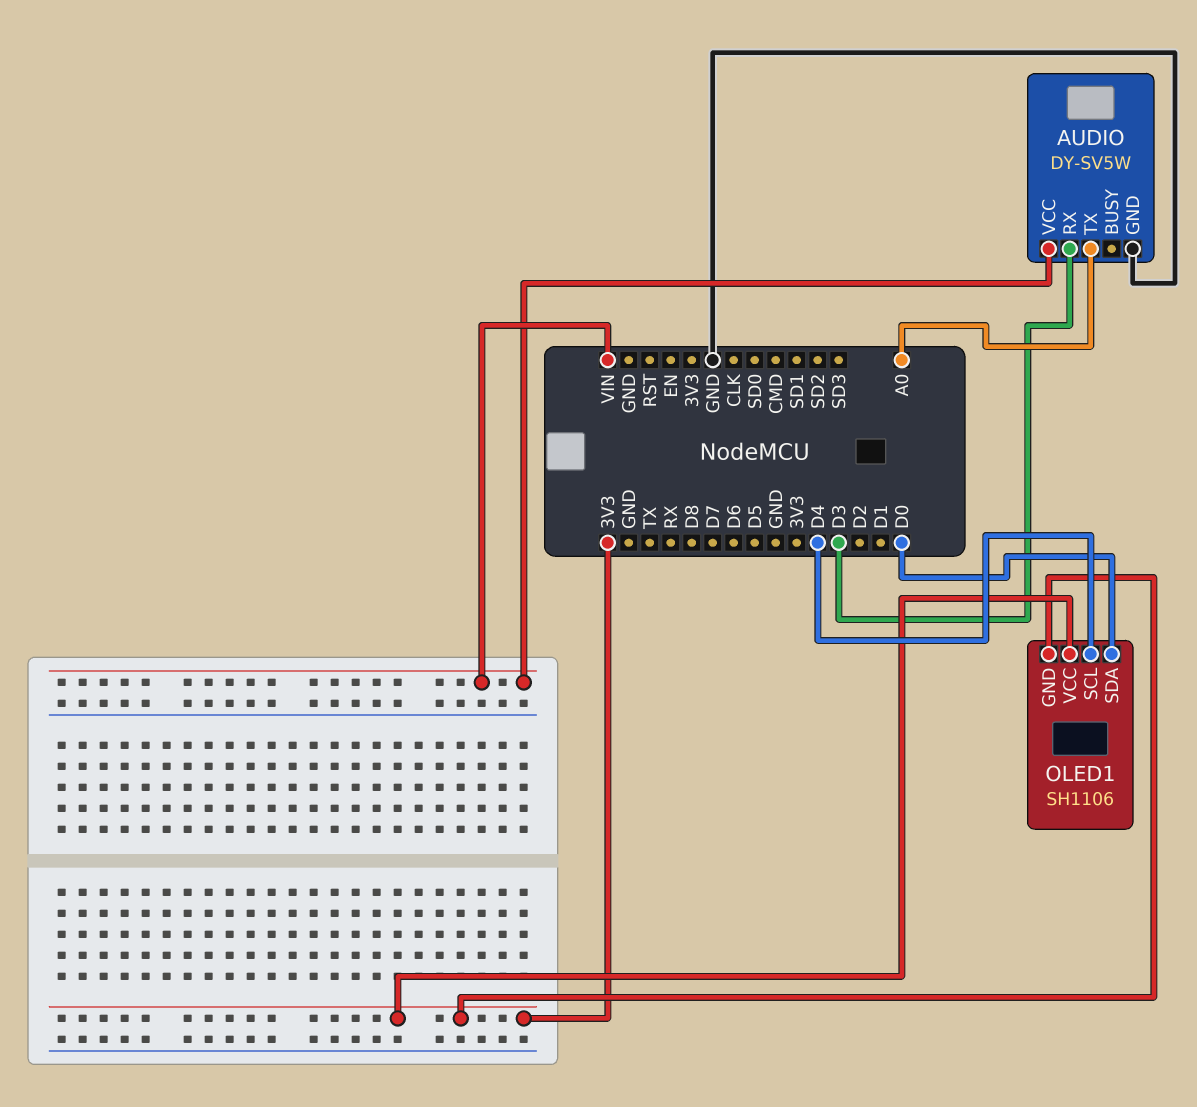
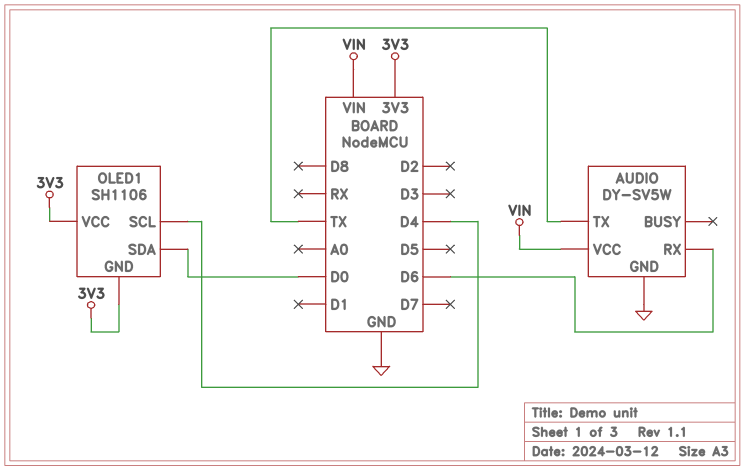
AUDIO pin RX: D3 -> D6
AUDIO pin TX: A0 -> TX

